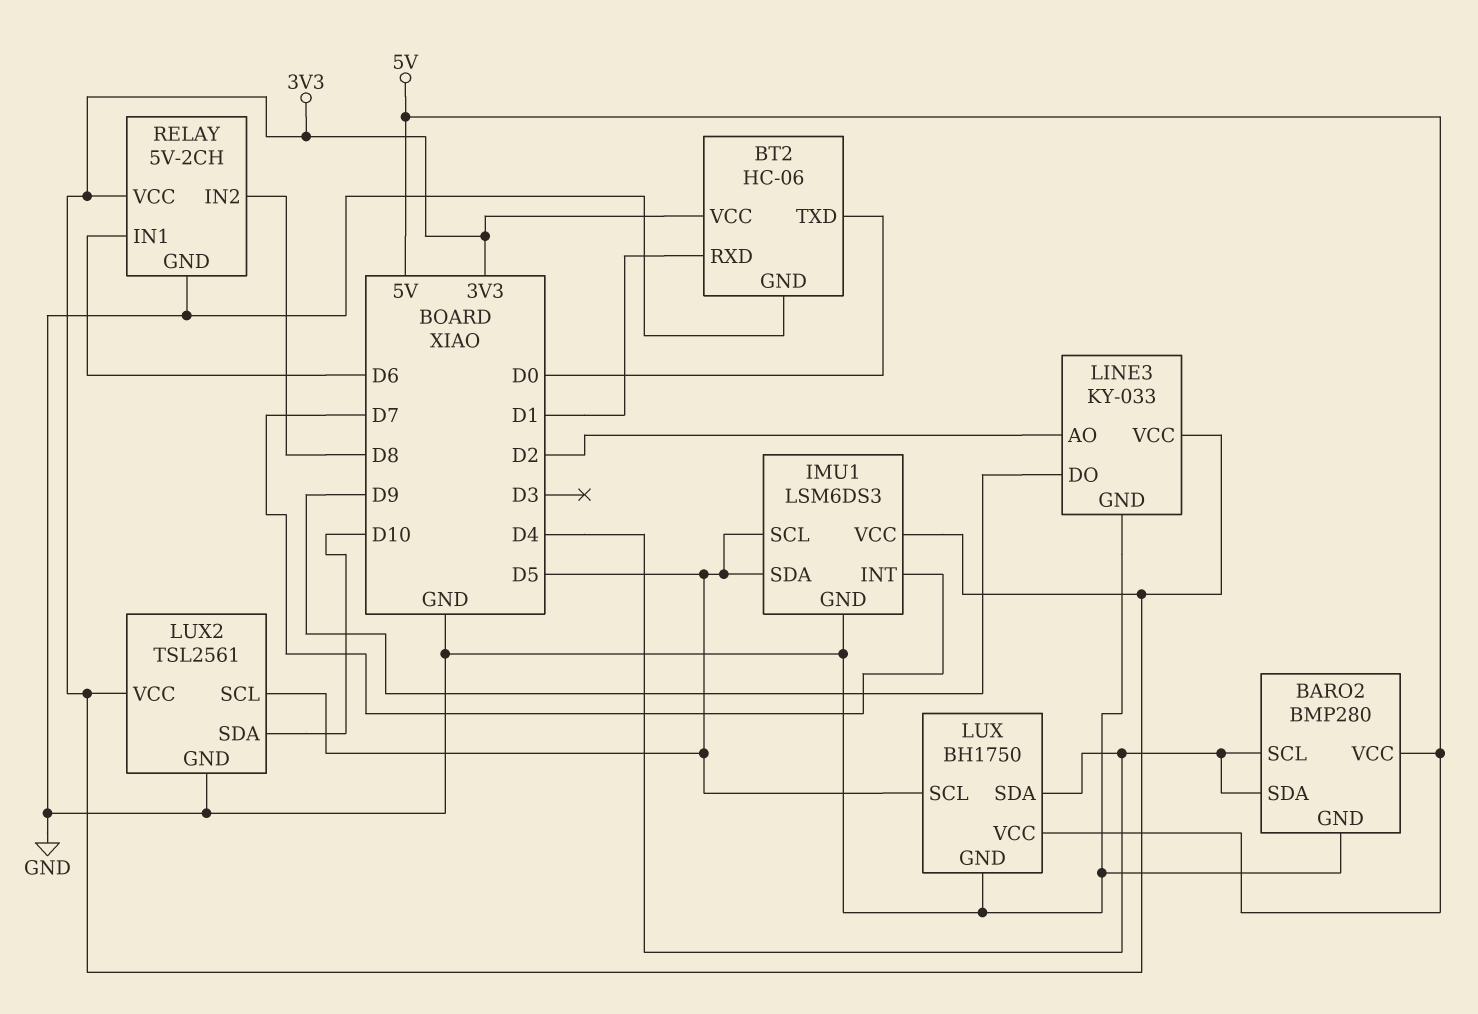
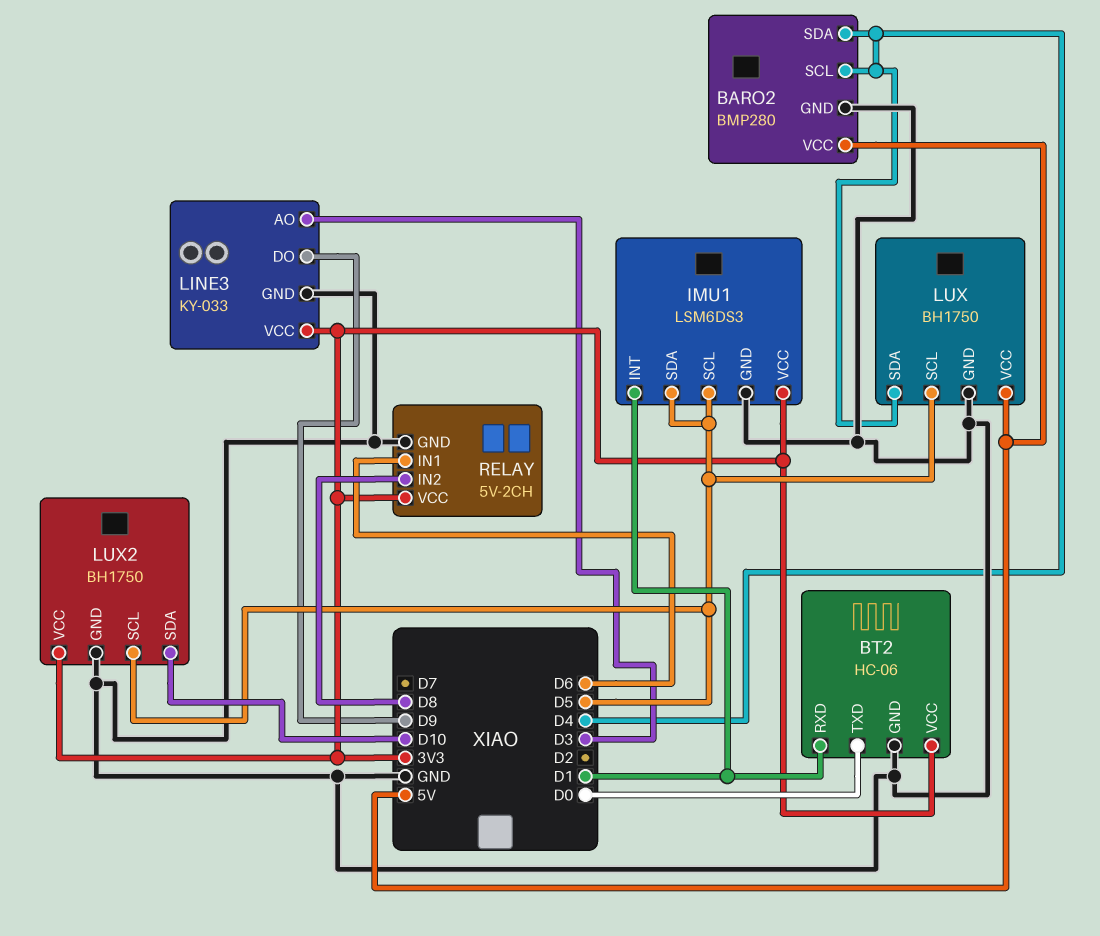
IMU1 pin INT: D7 -> D1
LINE3 pin AO: D2 -> D3
LUX2: TSL2561 -> BH1750

